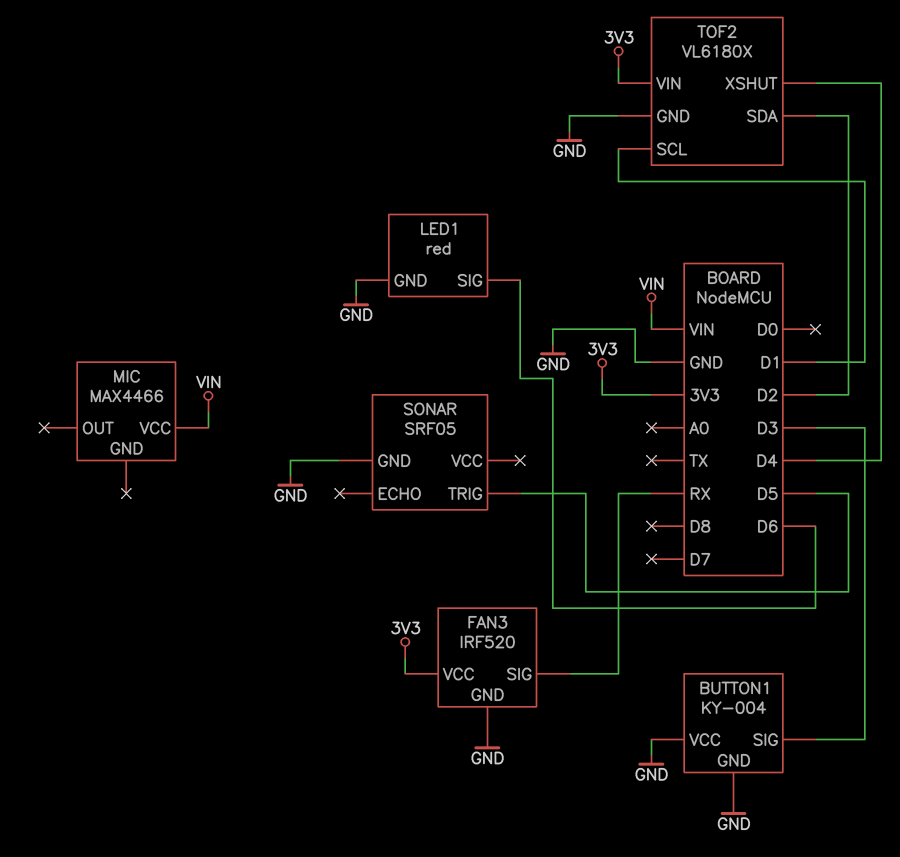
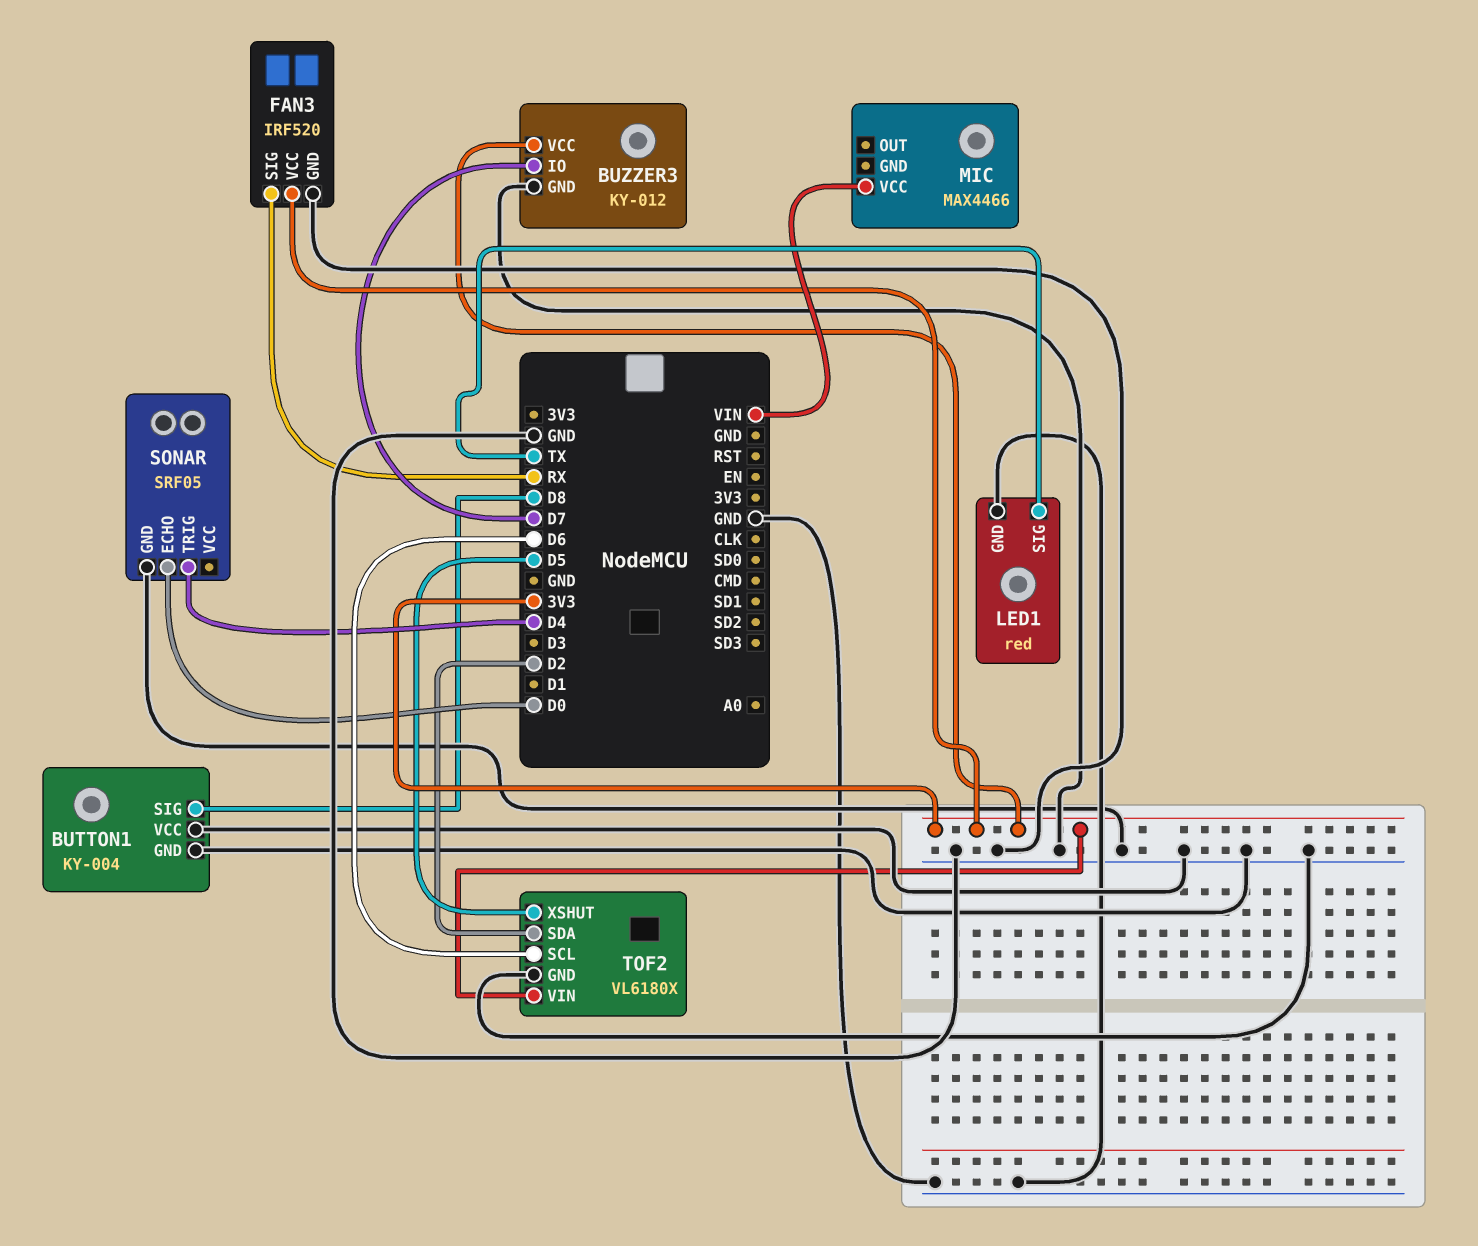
BUTTON1 pin SIG: D3 -> D8
BUZZER3: none -> KY-012
BUZZER3 pin GND: none -> GND
BUZZER3 pin IO: none -> D7
BUZZER3 pin VCC: none -> 3V3
LED1 pin SIG: D6 -> TX
SONAR pin ECHO: none -> D0
SONAR pin TRIG: D5 -> D4
TOF2 pin SCL: D1 -> D6
TOF2 pin XSHUT: D4 -> D5

